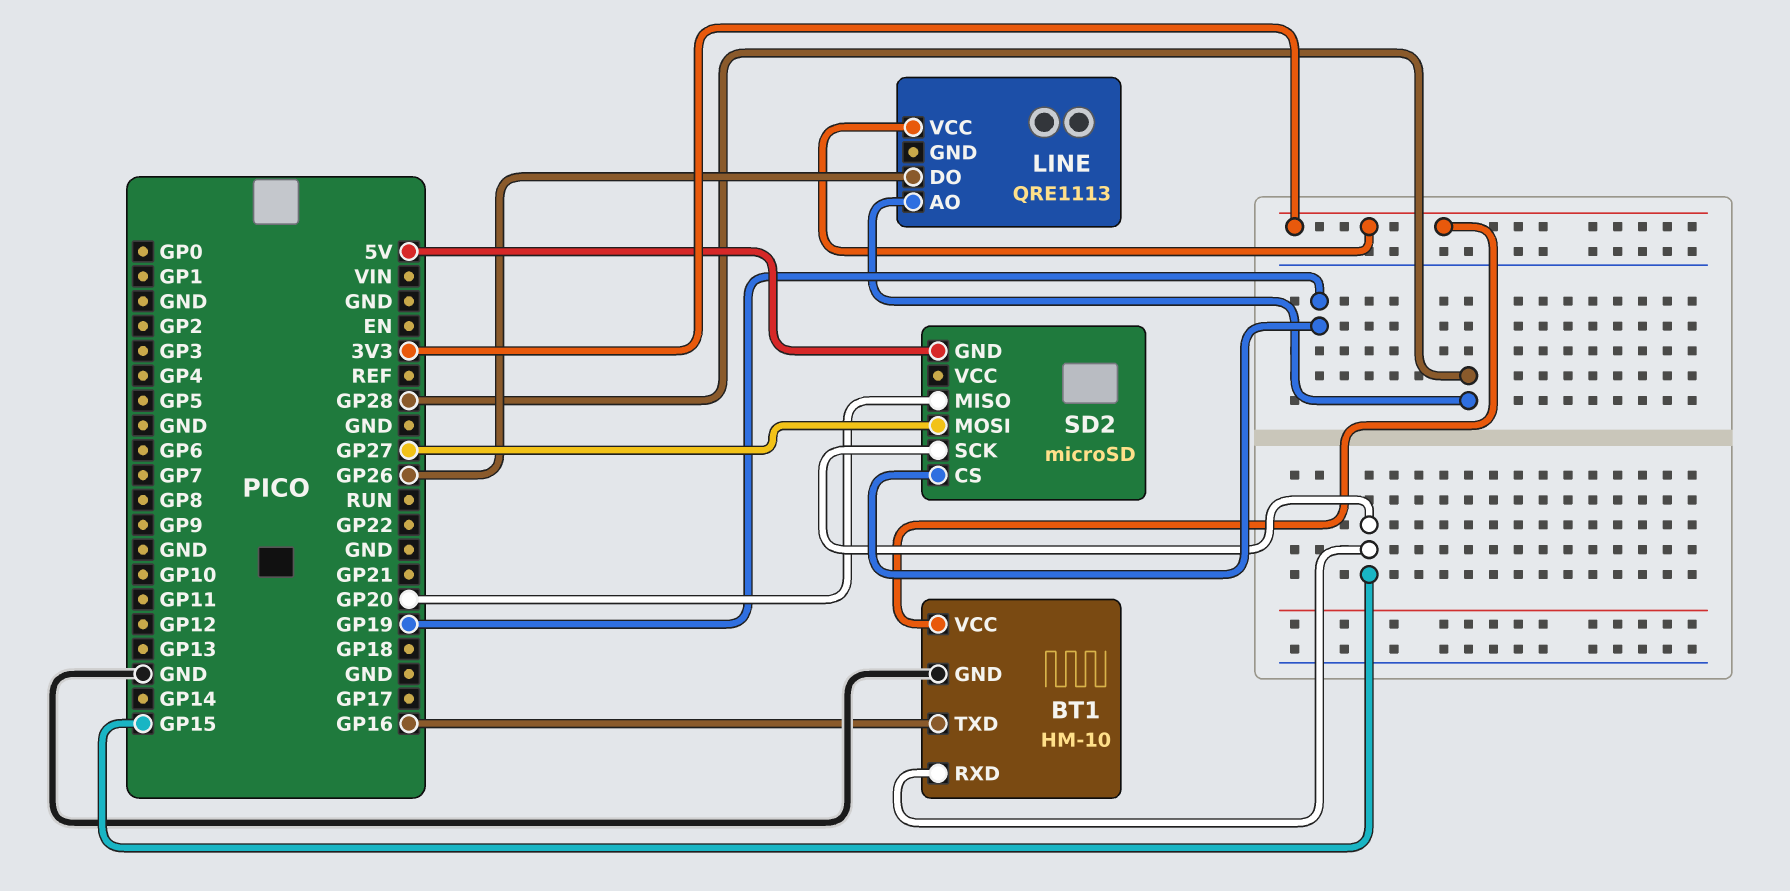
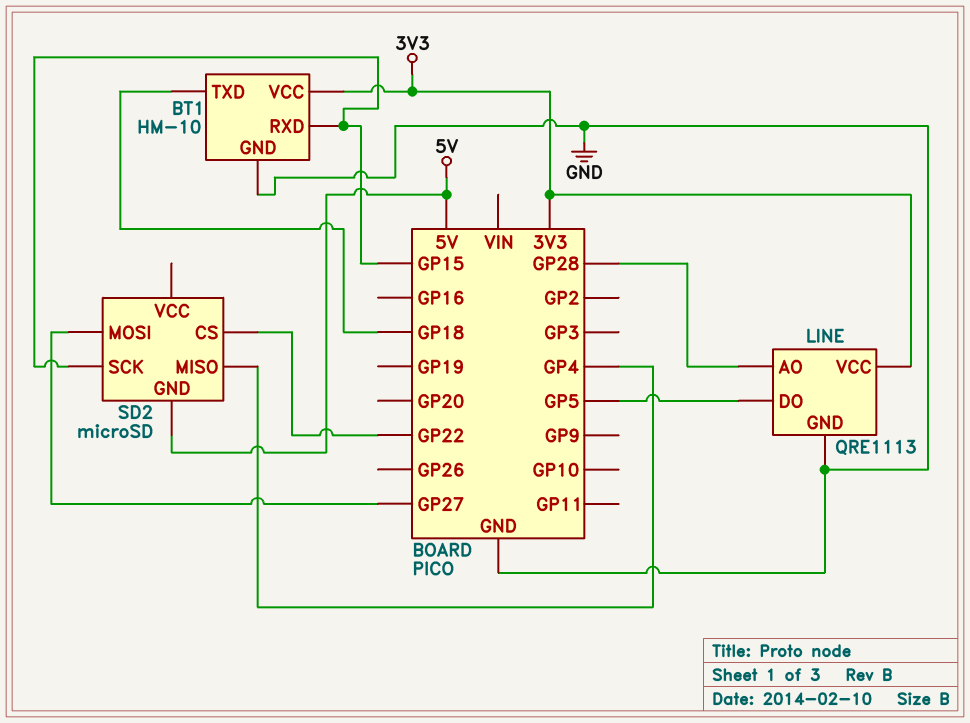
BT1 pin TXD: GP16 -> GP18
LINE pin DO: GP26 -> GP5
LINE pin GND: none -> GND
SD2 pin CS: GP19 -> GP22
SD2 pin MISO: GP20 -> GP4

